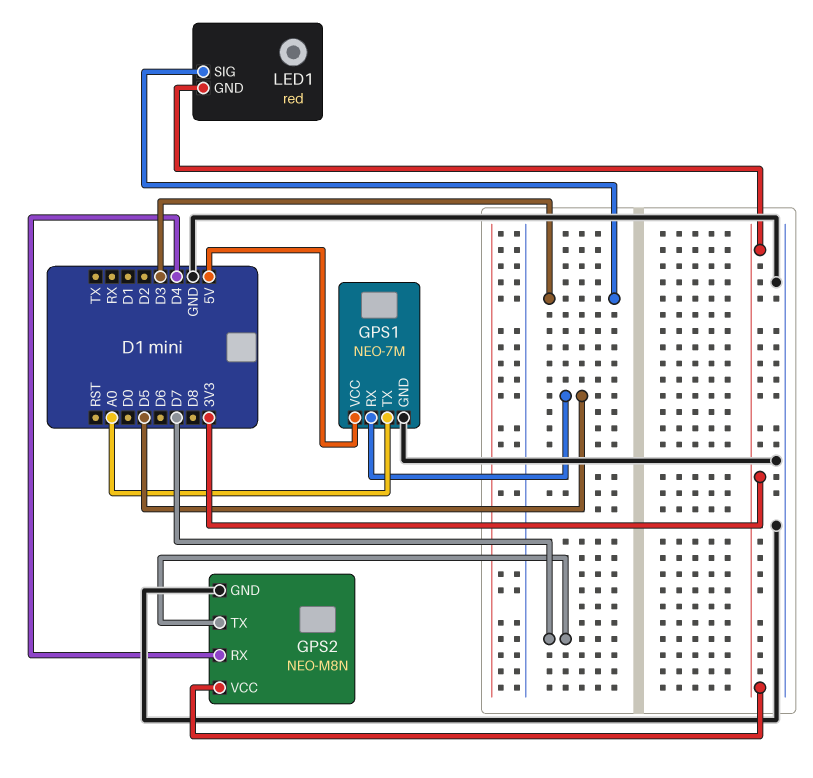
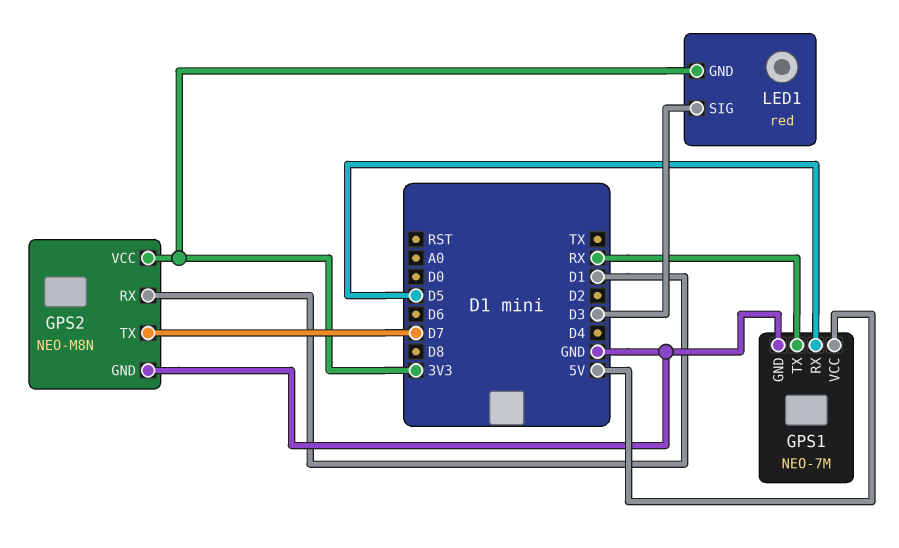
GPS1 pin TX: A0 -> RX
GPS2 pin RX: D4 -> D1

